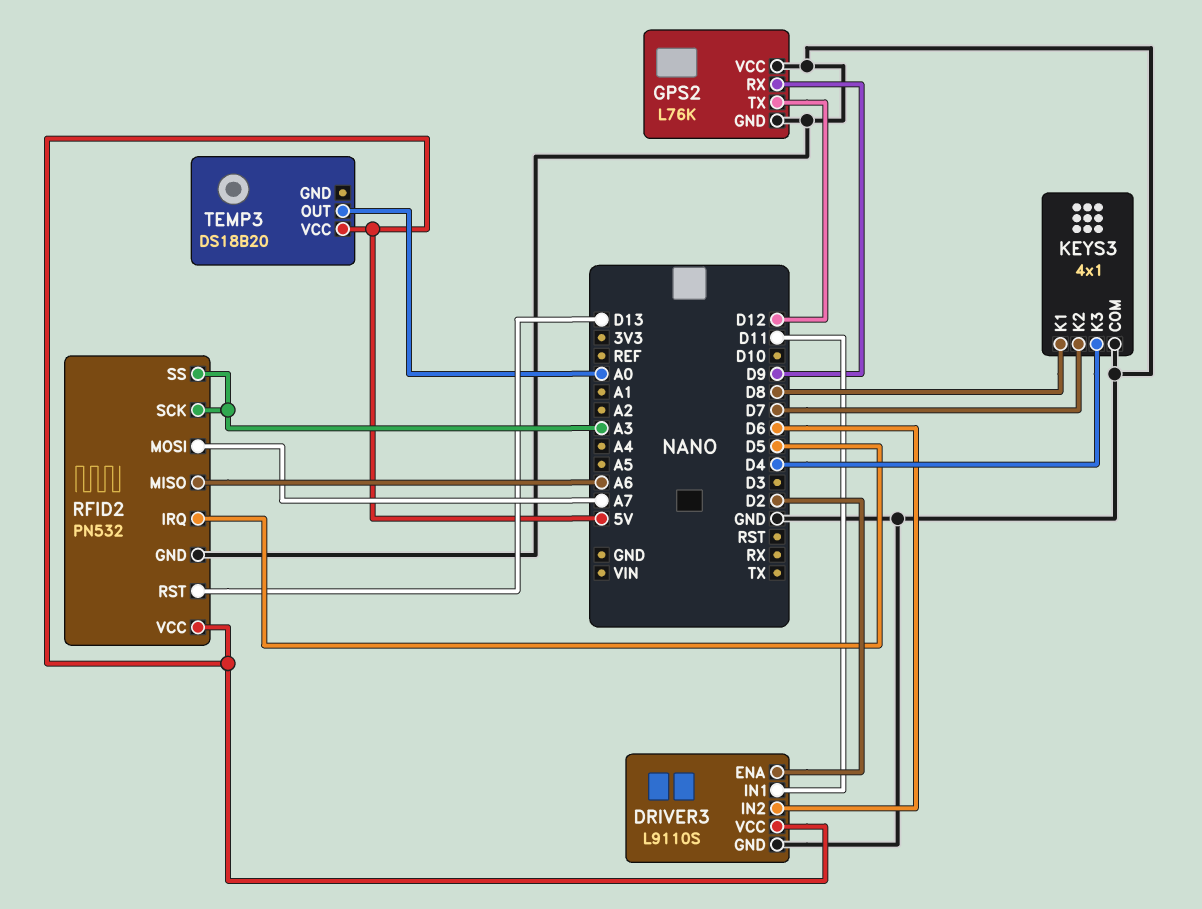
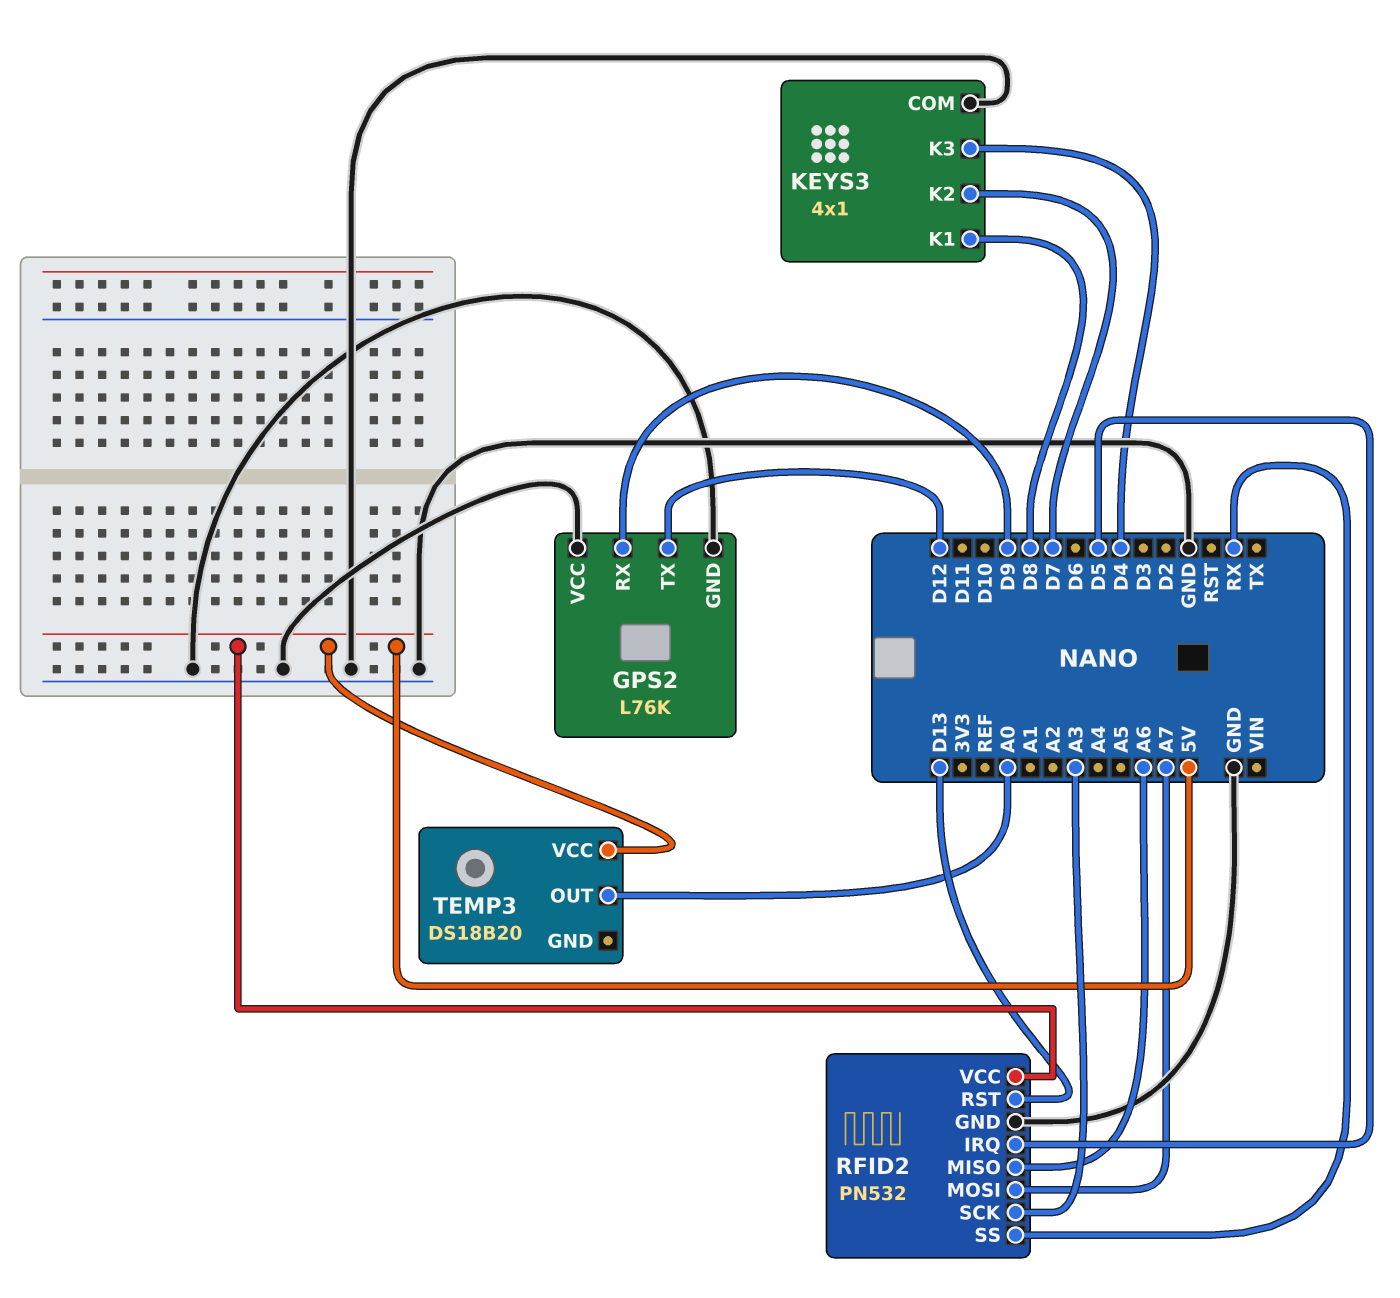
DRIVER3: L9110S -> none
DRIVER3 pin ENA: D2 -> none
DRIVER3 pin GND: GND -> none
DRIVER3 pin IN1: D11 -> none
DRIVER3 pin IN2: D6 -> none
DRIVER3 pin VCC: 5V -> none
RFID2 pin SS: A3 -> RX

